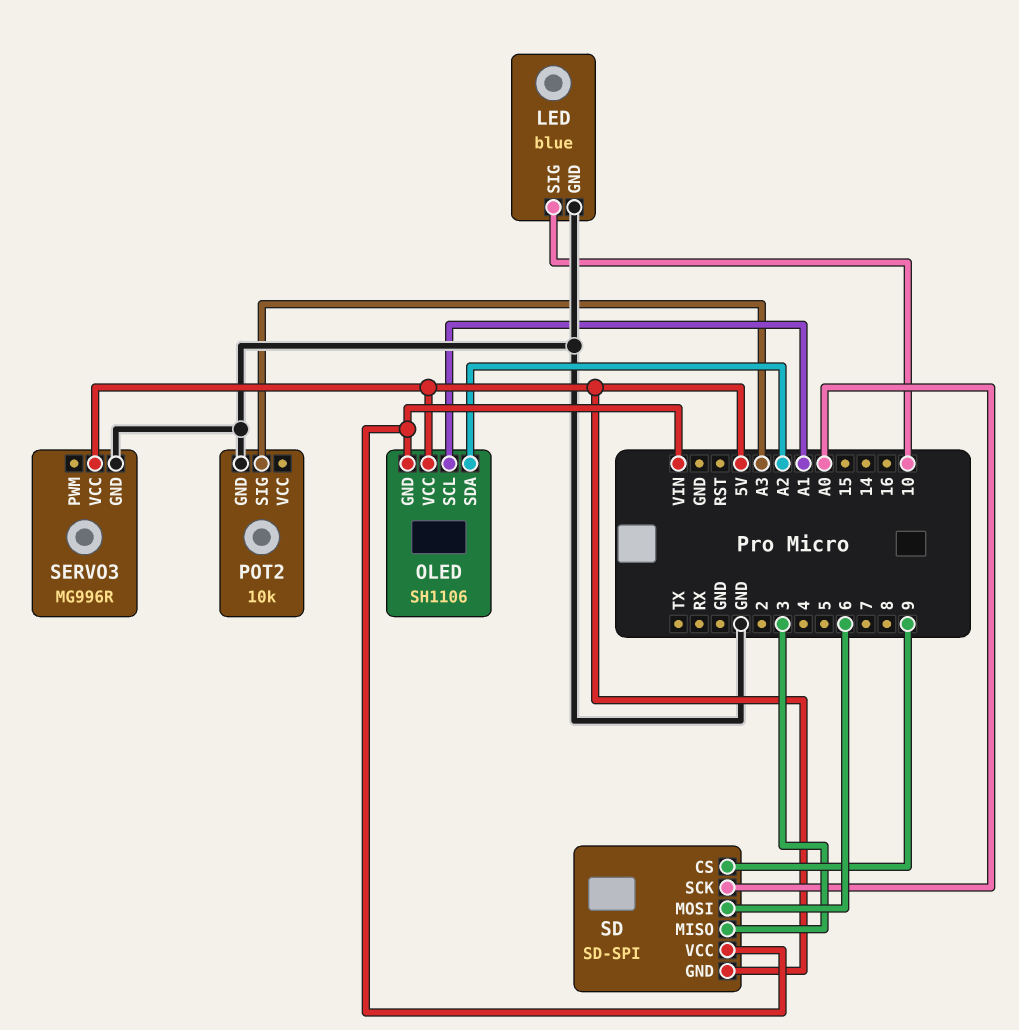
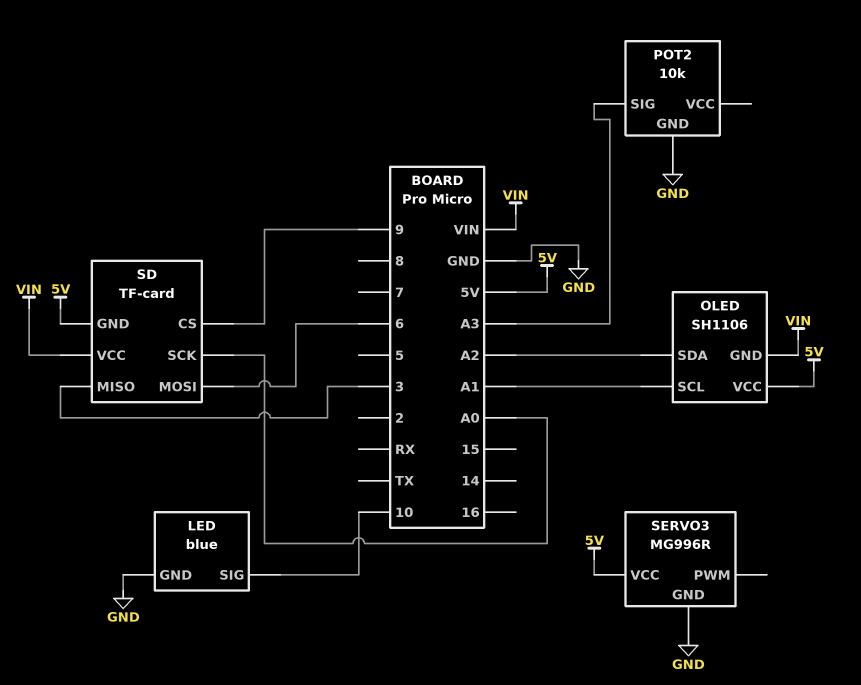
SD: SD-SPI -> TF-card

